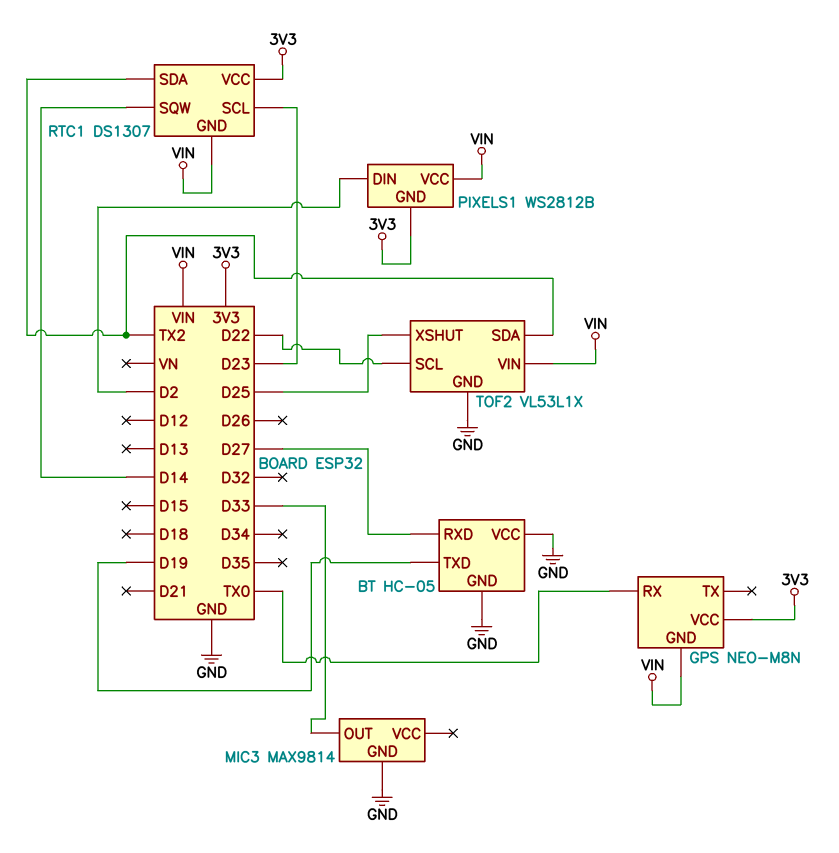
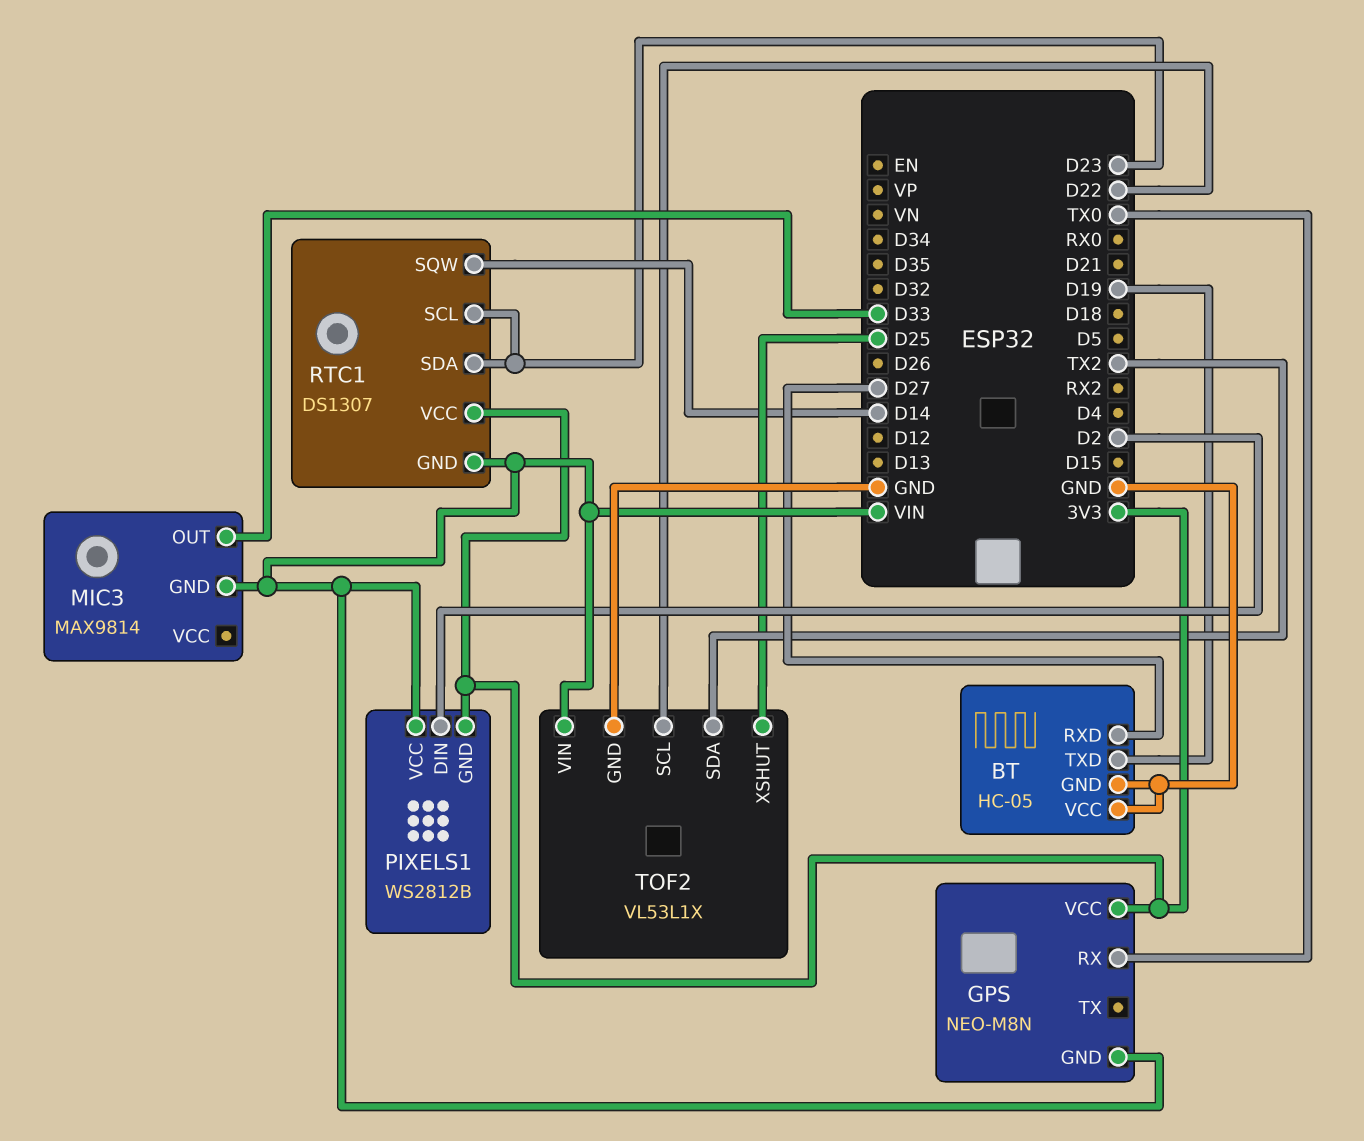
MIC3 pin GND: GND -> VIN
RTC1 pin SDA: TX2 -> D23

